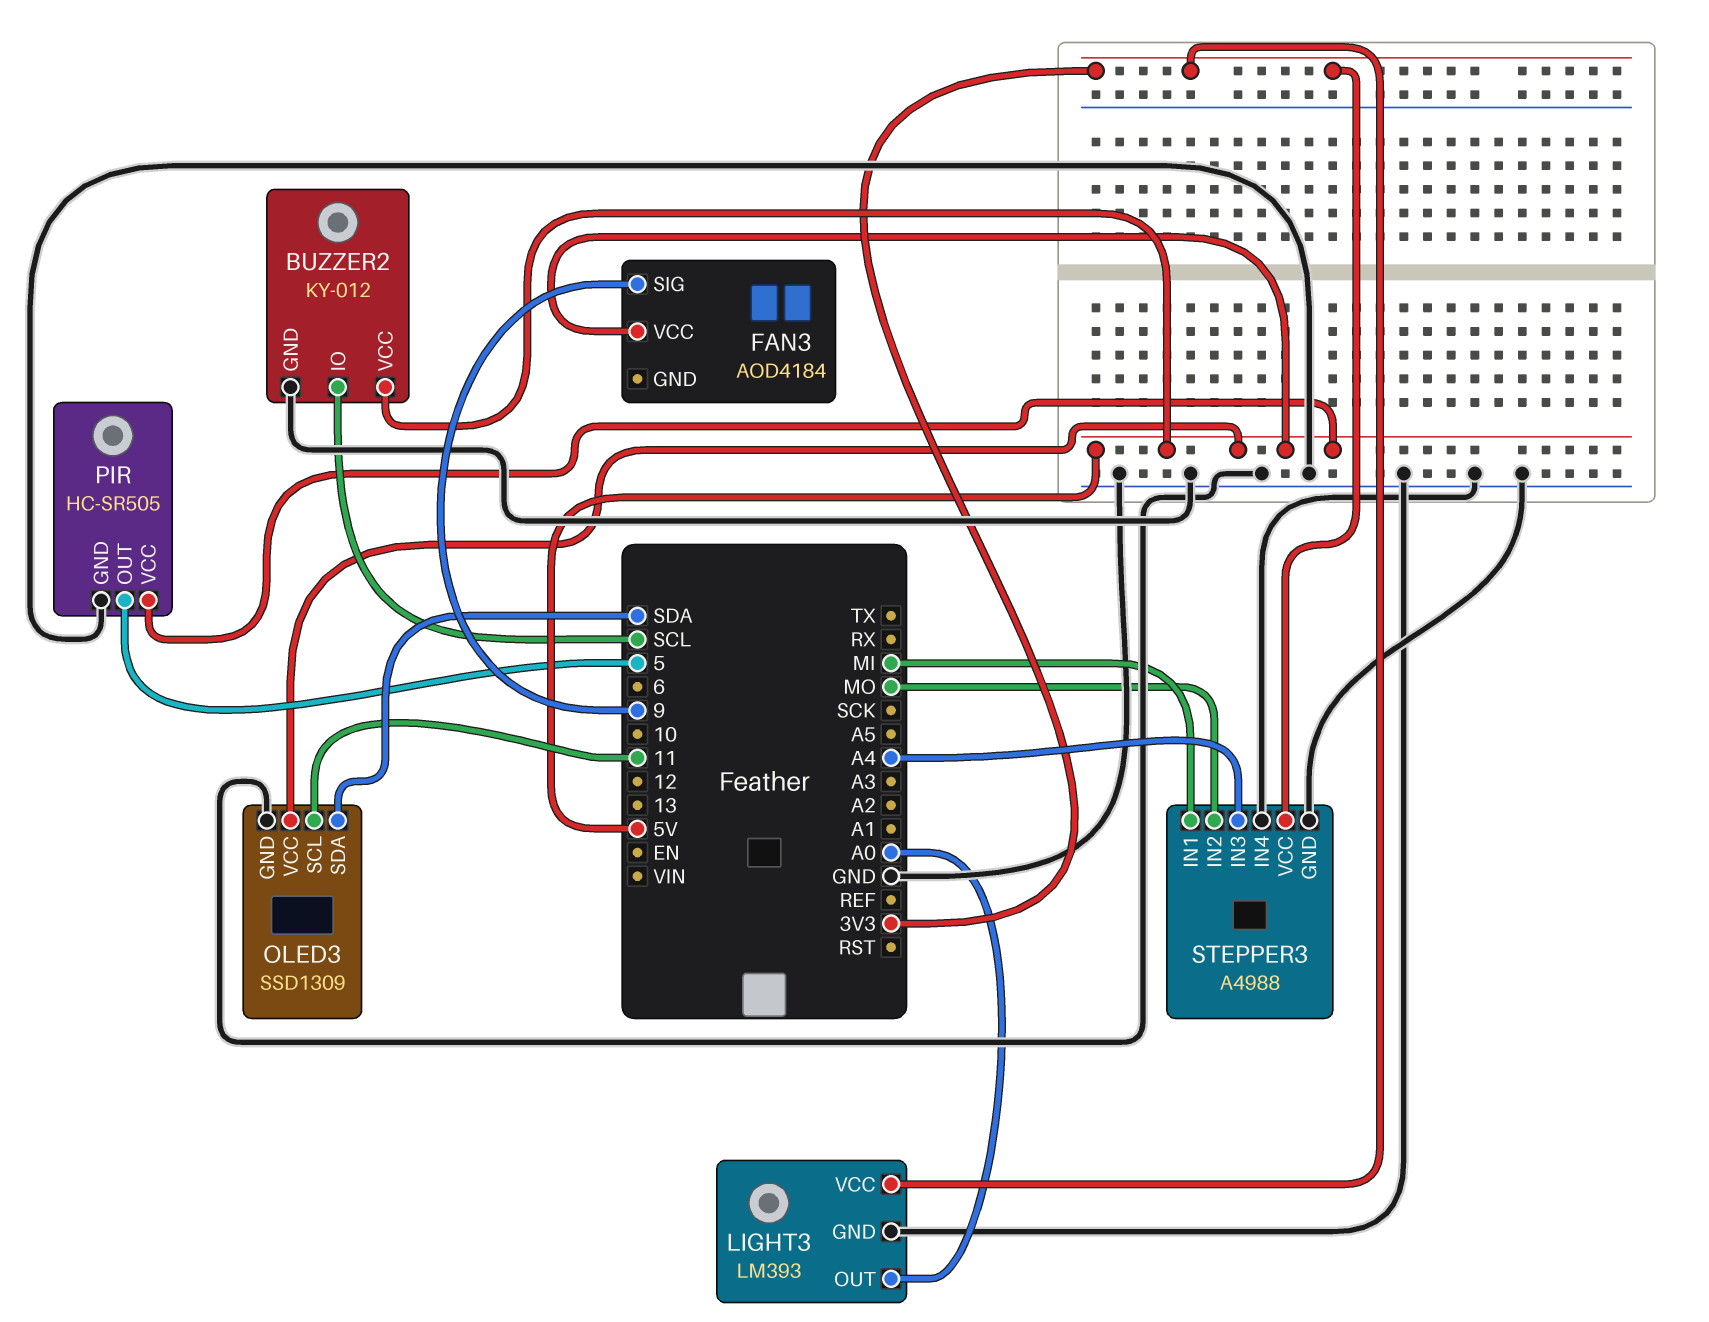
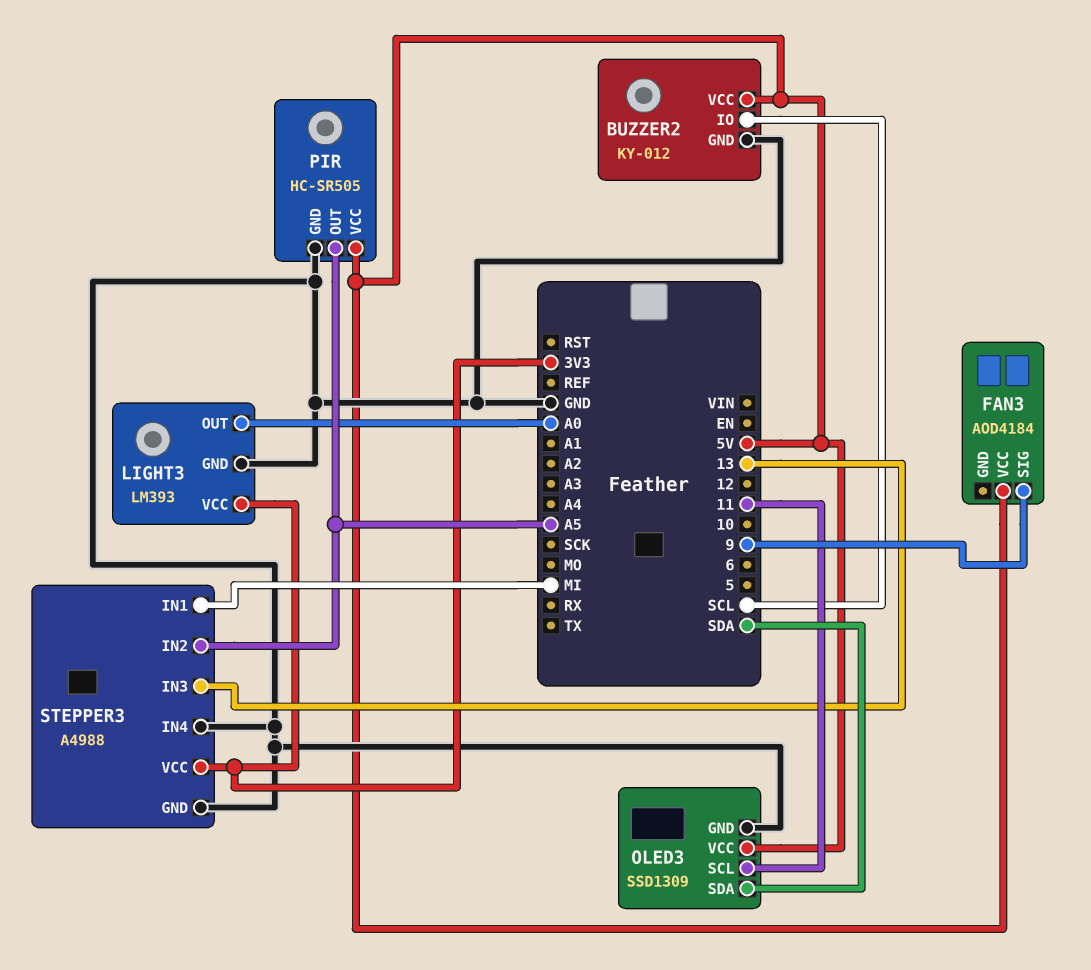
PIR pin OUT: 5 -> A5
STEPPER3 pin IN2: MO -> A5
STEPPER3 pin IN3: A4 -> 13

